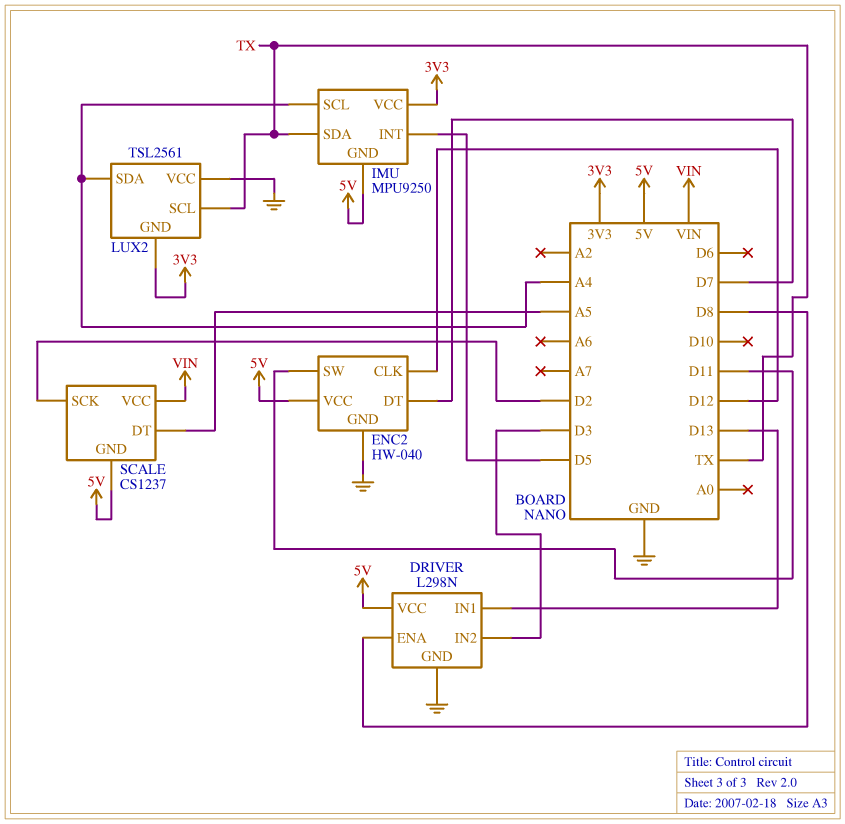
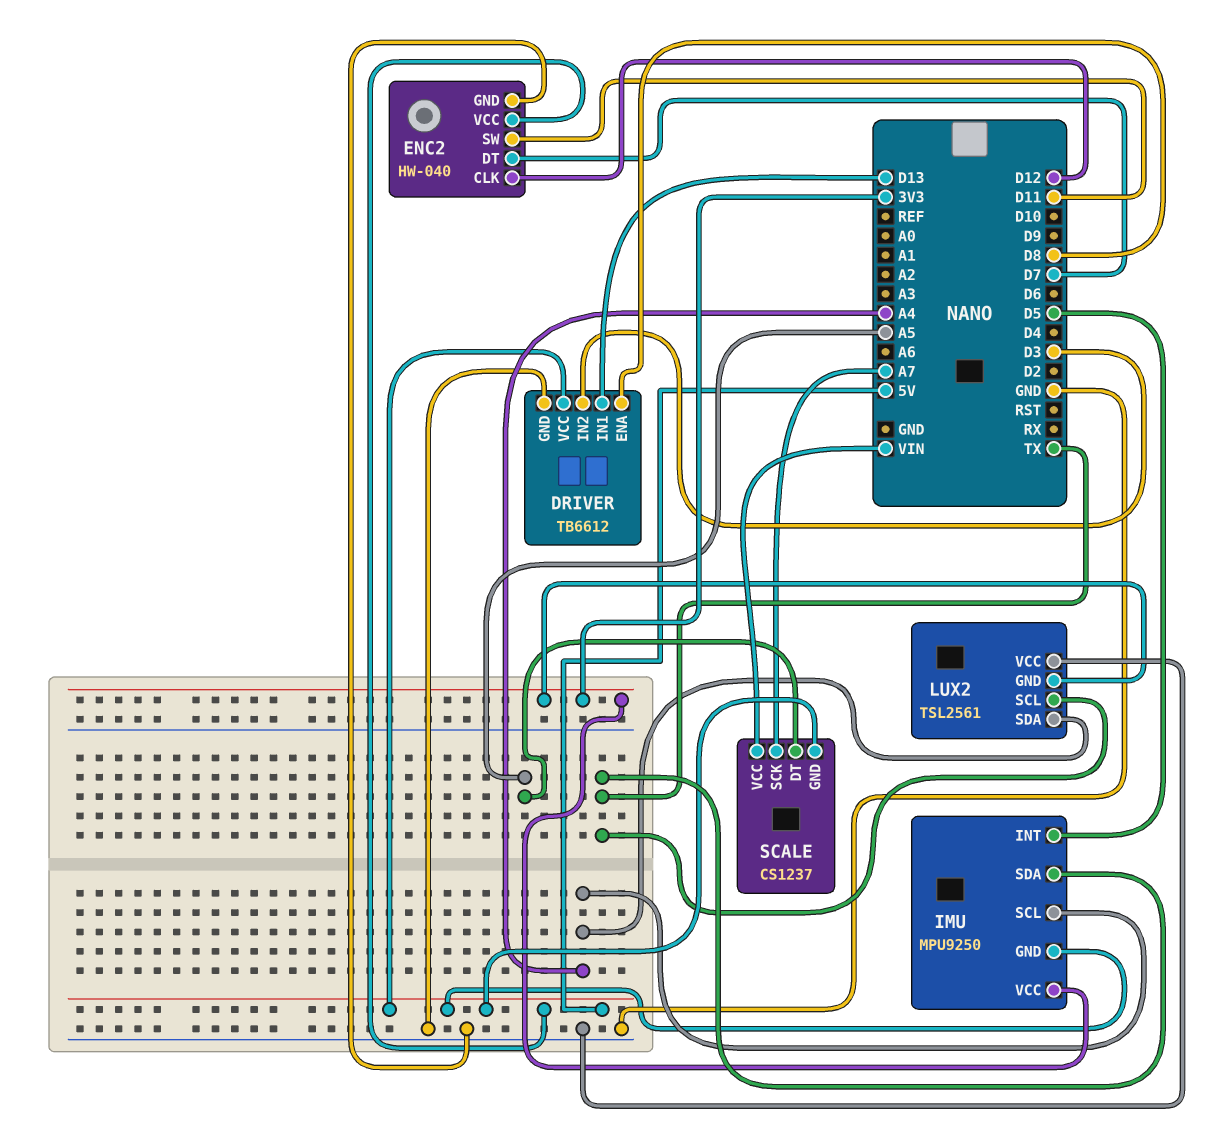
DRIVER: L298N -> TB6612
SCALE pin SCK: D2 -> A7

